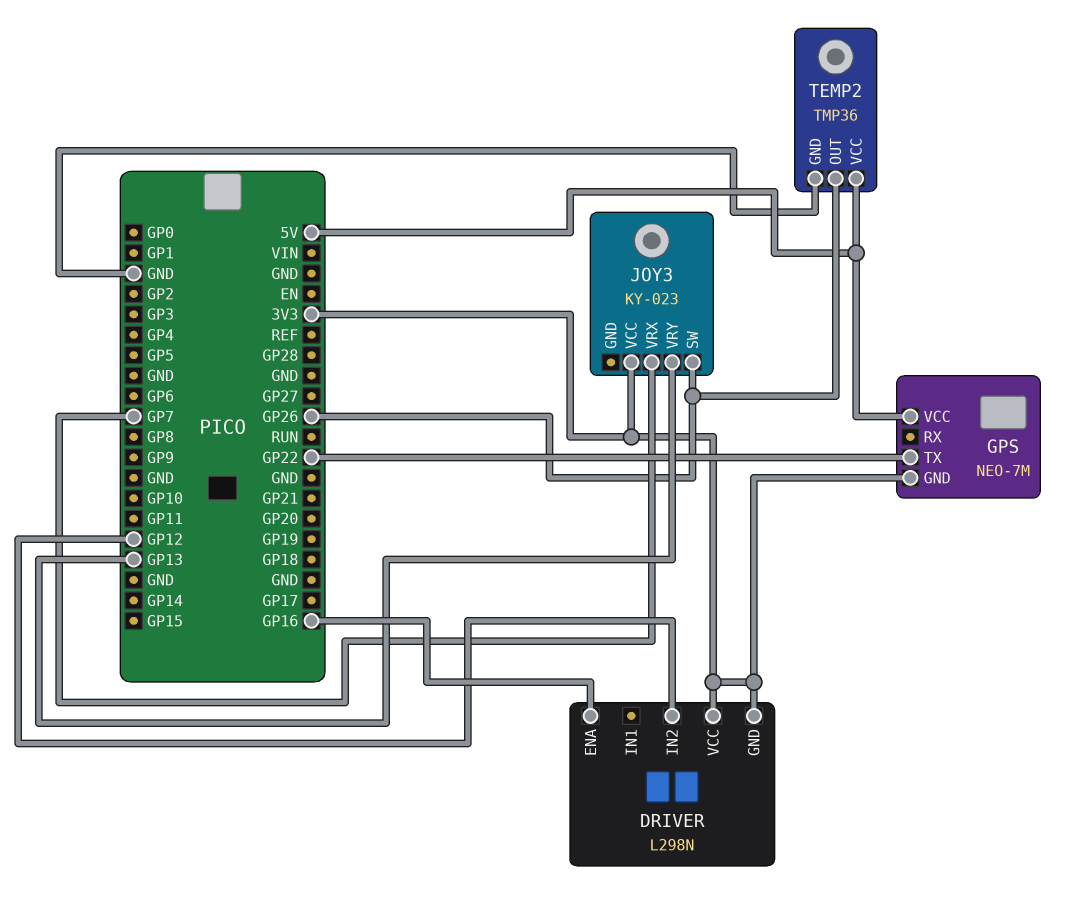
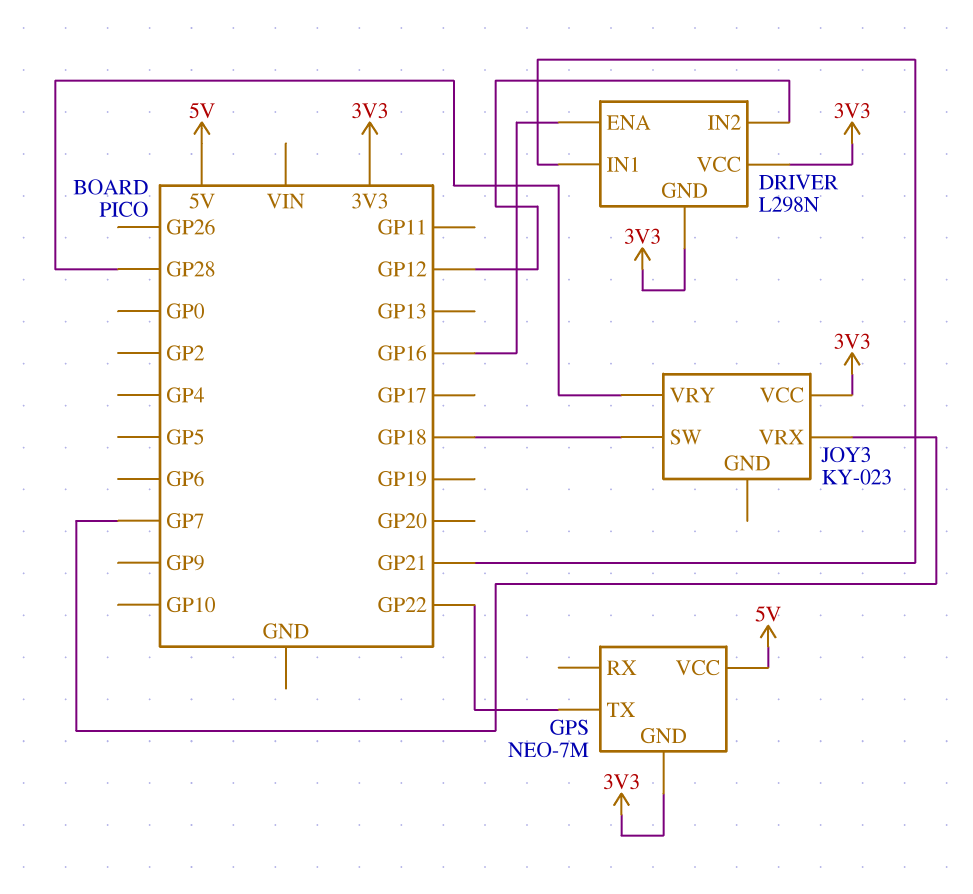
DRIVER pin IN1: none -> GP21
JOY3 pin SW: GP26 -> GP18
JOY3 pin VRY: GP13 -> GP28
TEMP2: TMP36 -> none
TEMP2 pin GND: GND -> none
TEMP2 pin OUT: GP26 -> none
TEMP2 pin VCC: 5V -> none

